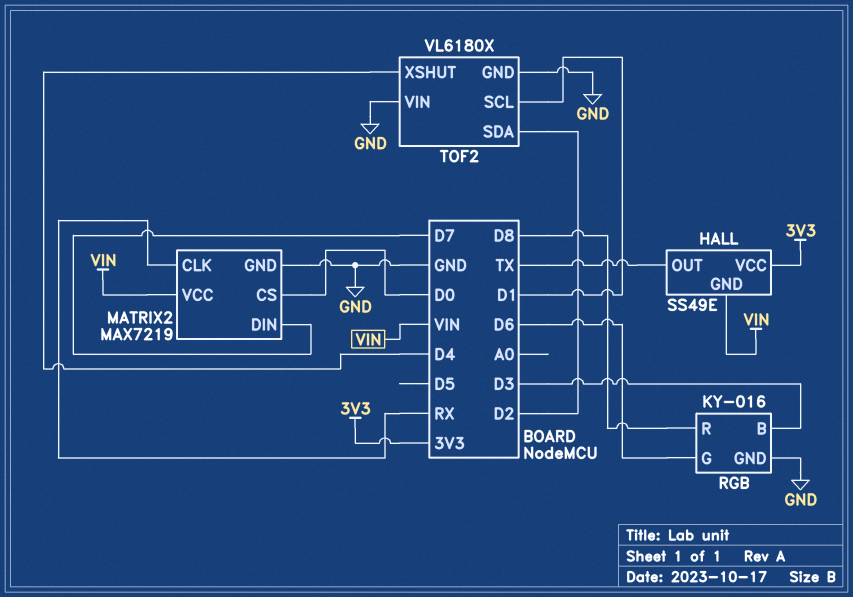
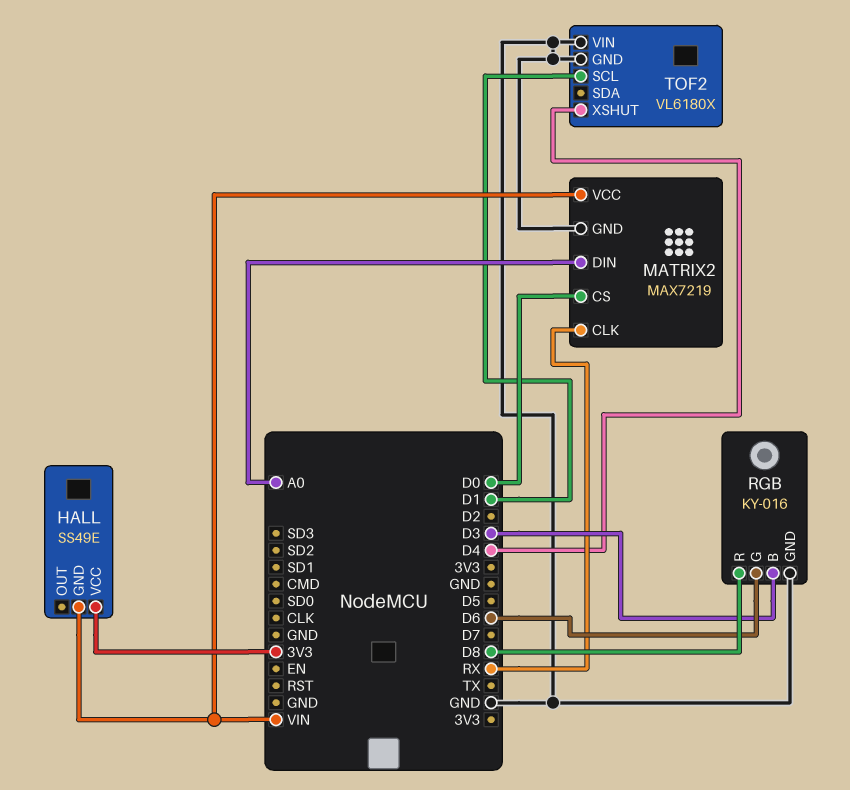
HALL pin OUT: TX -> none
MATRIX2 pin DIN: D7 -> A0
TOF2 pin SDA: D2 -> none

